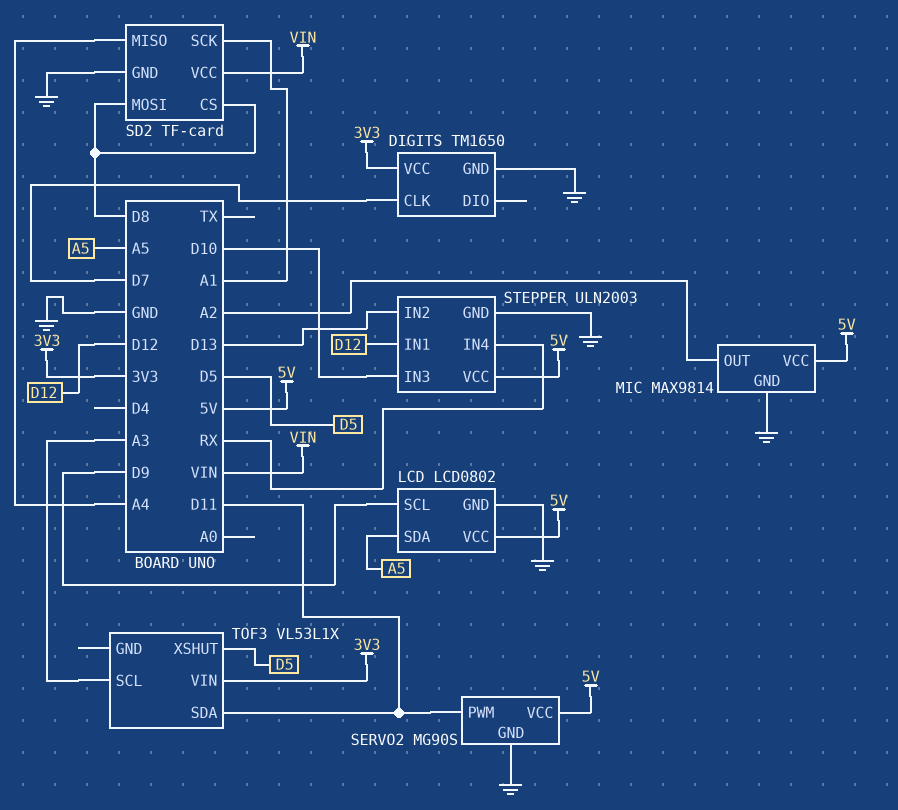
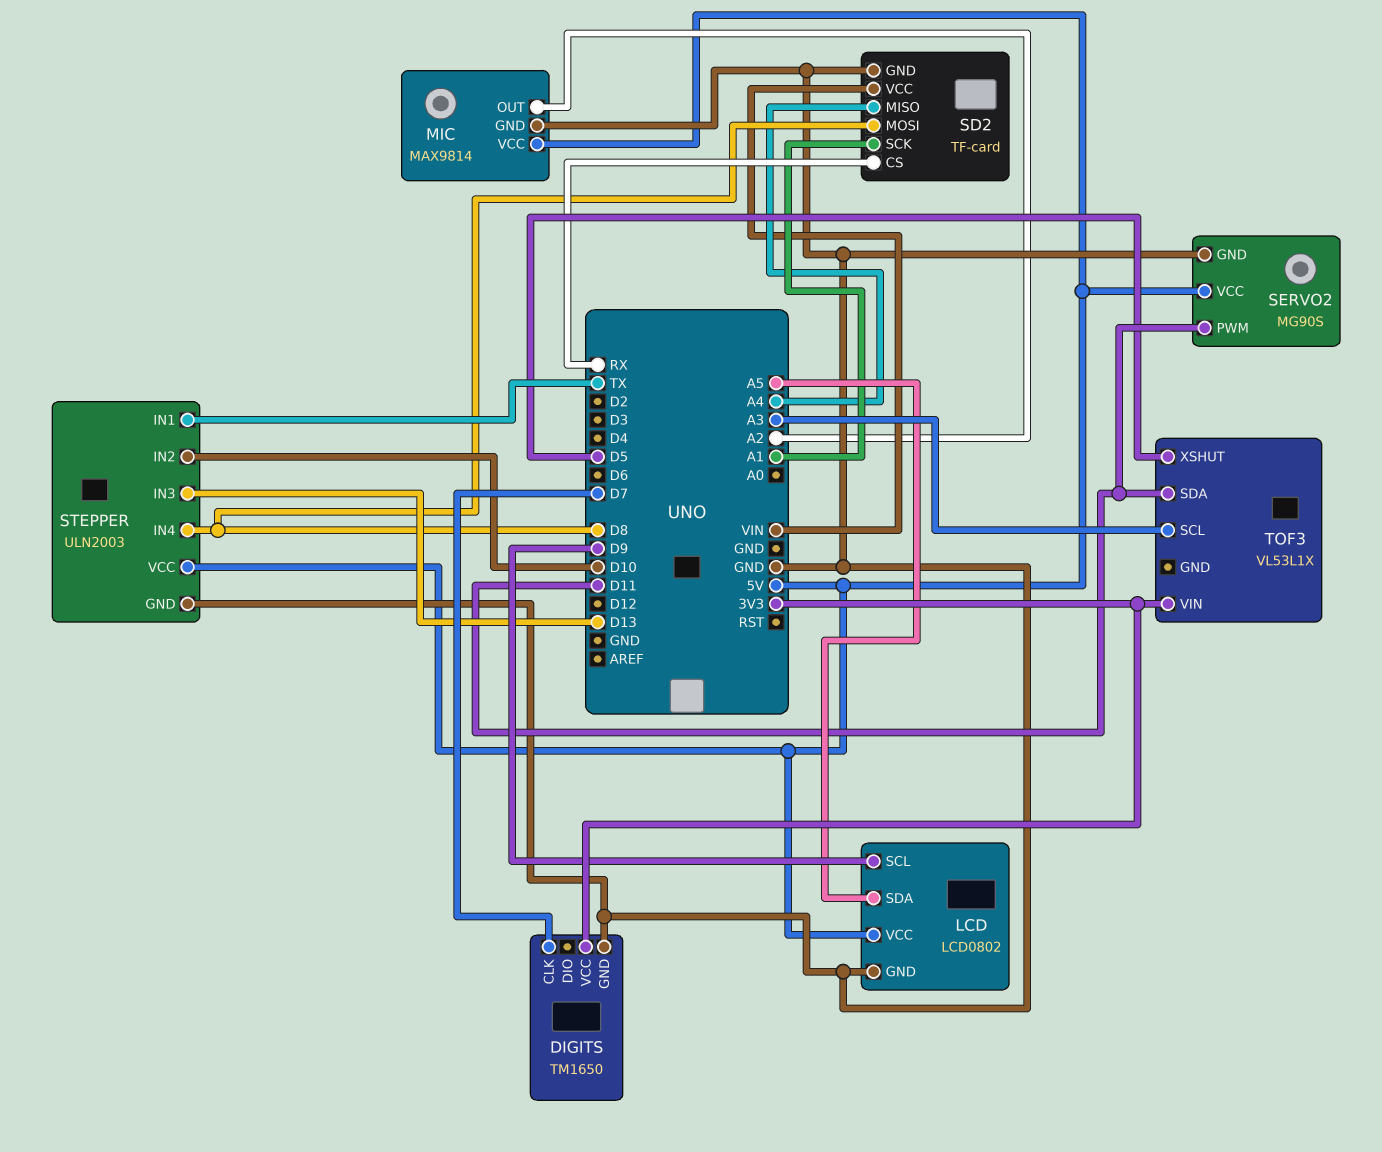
SD2 pin CS: D8 -> RX
STEPPER pin IN1: D12 -> TX
STEPPER pin IN2: D13 -> D10
STEPPER pin IN3: D10 -> D13
STEPPER pin IN4: RX -> D8

